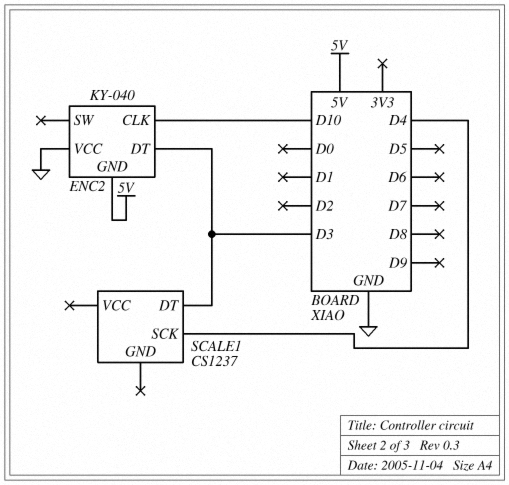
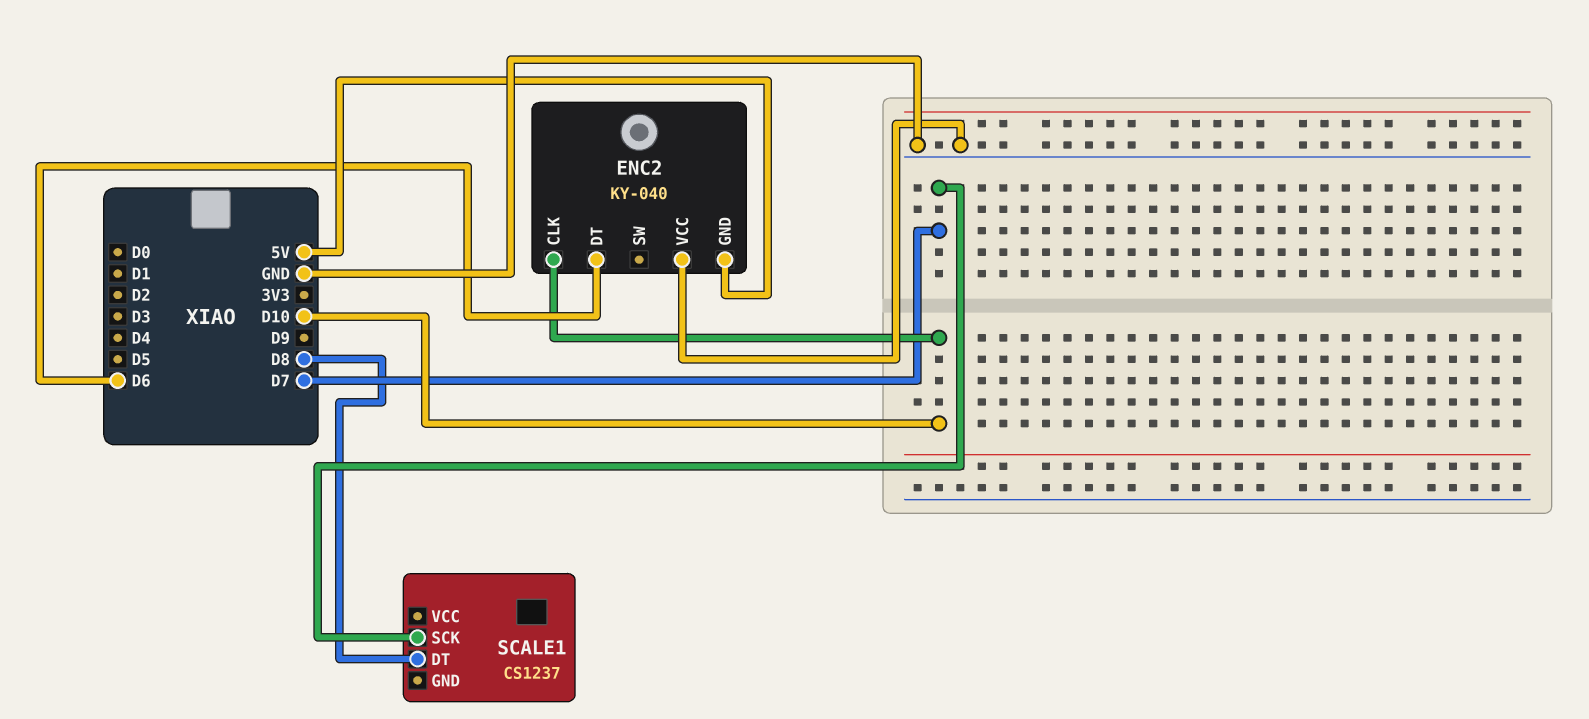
ENC2 pin DT: D3 -> D6
SCALE1 pin DT: D3 -> D8
SCALE1 pin SCK: D4 -> D7

